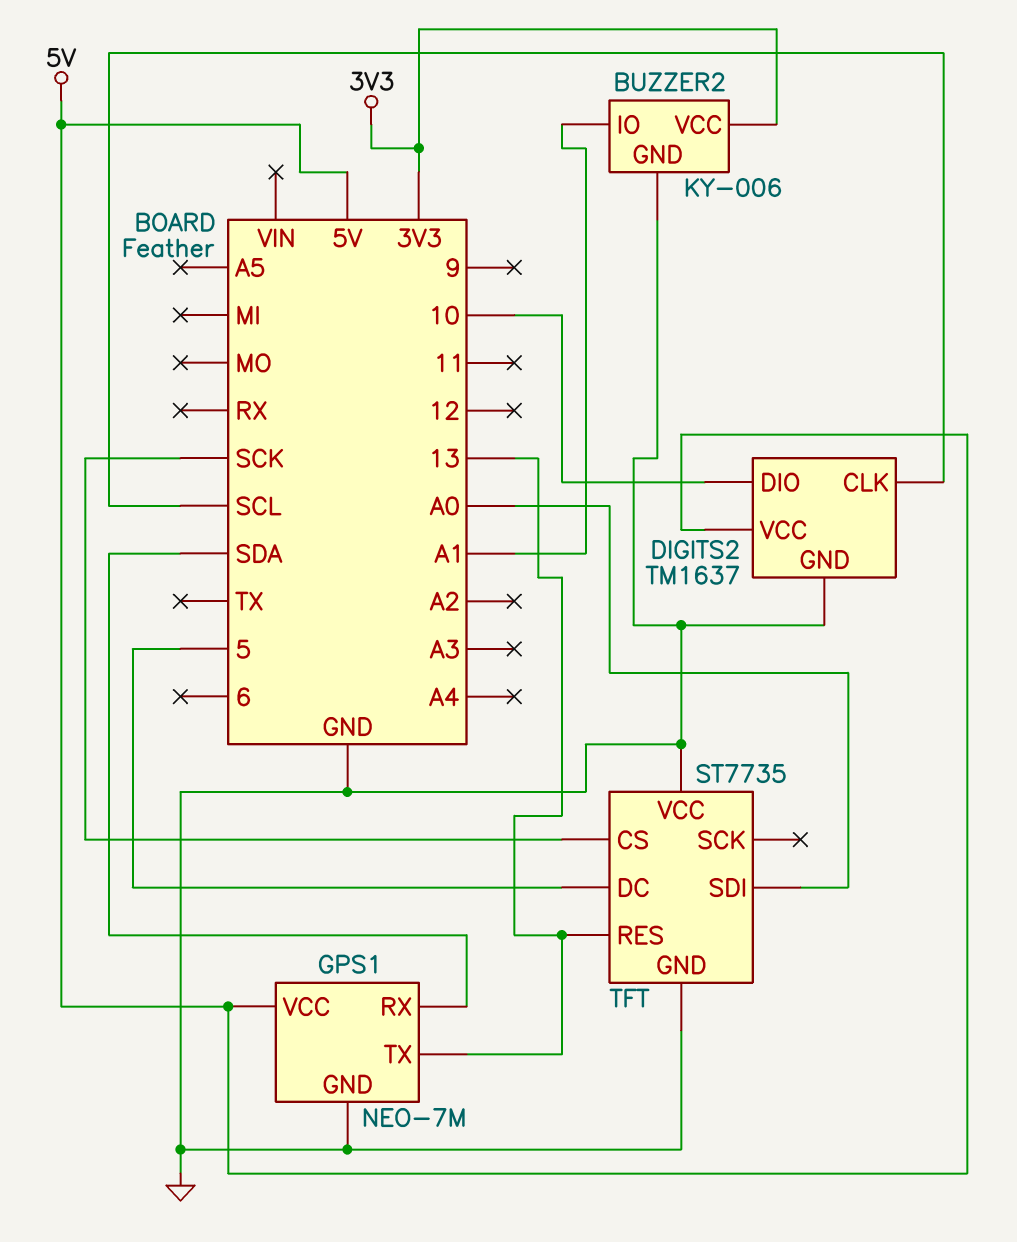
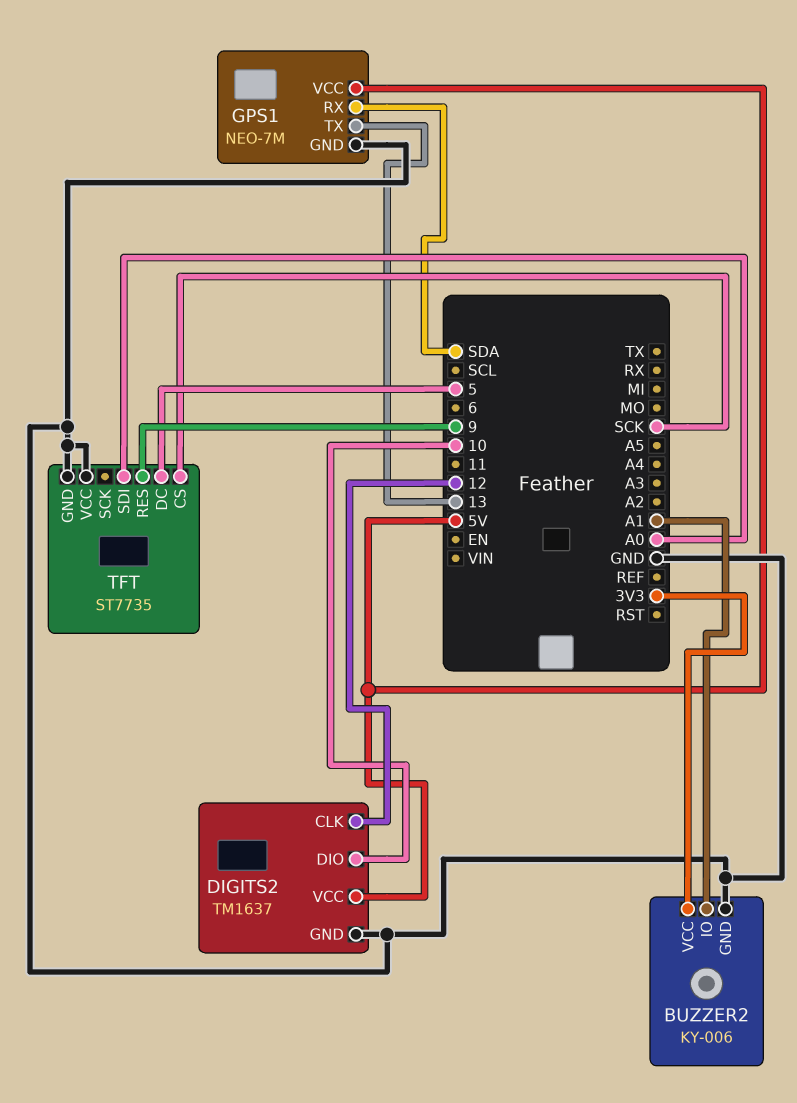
DIGITS2 pin CLK: SCL -> 12
TFT pin RES: 13 -> 9

